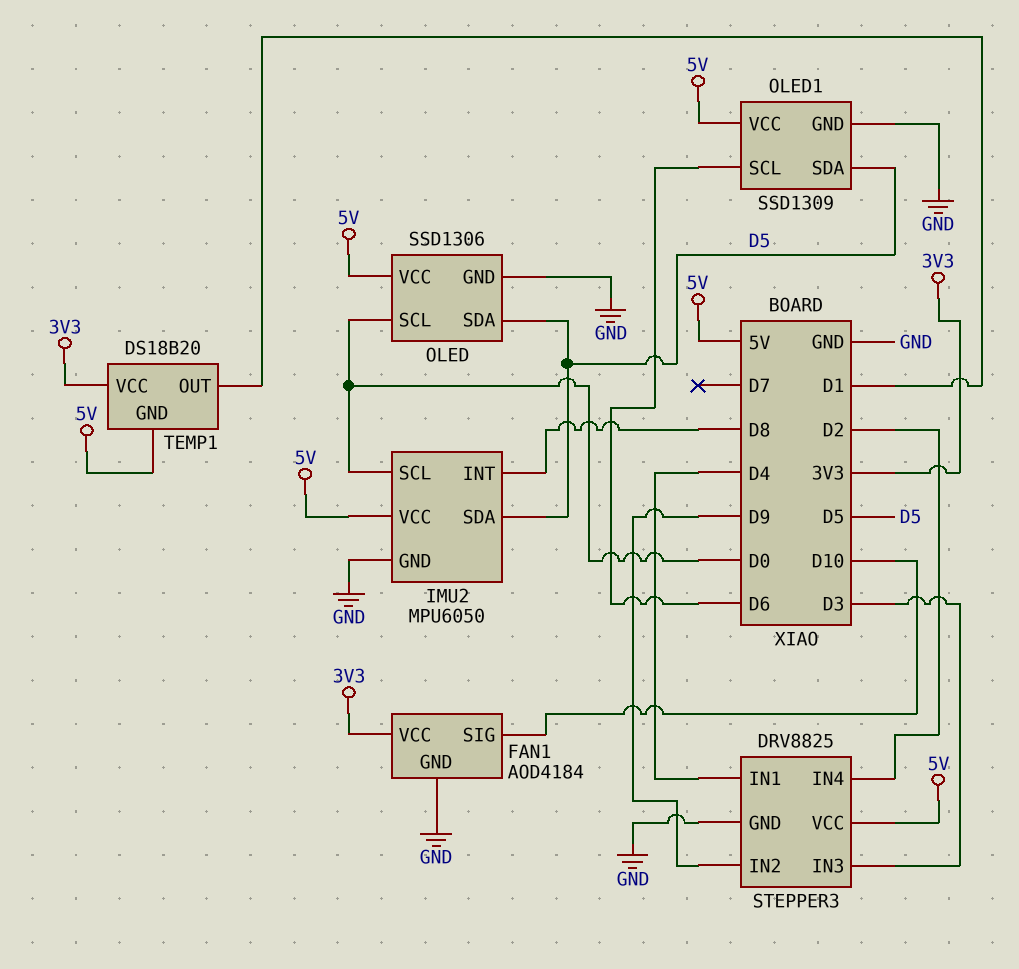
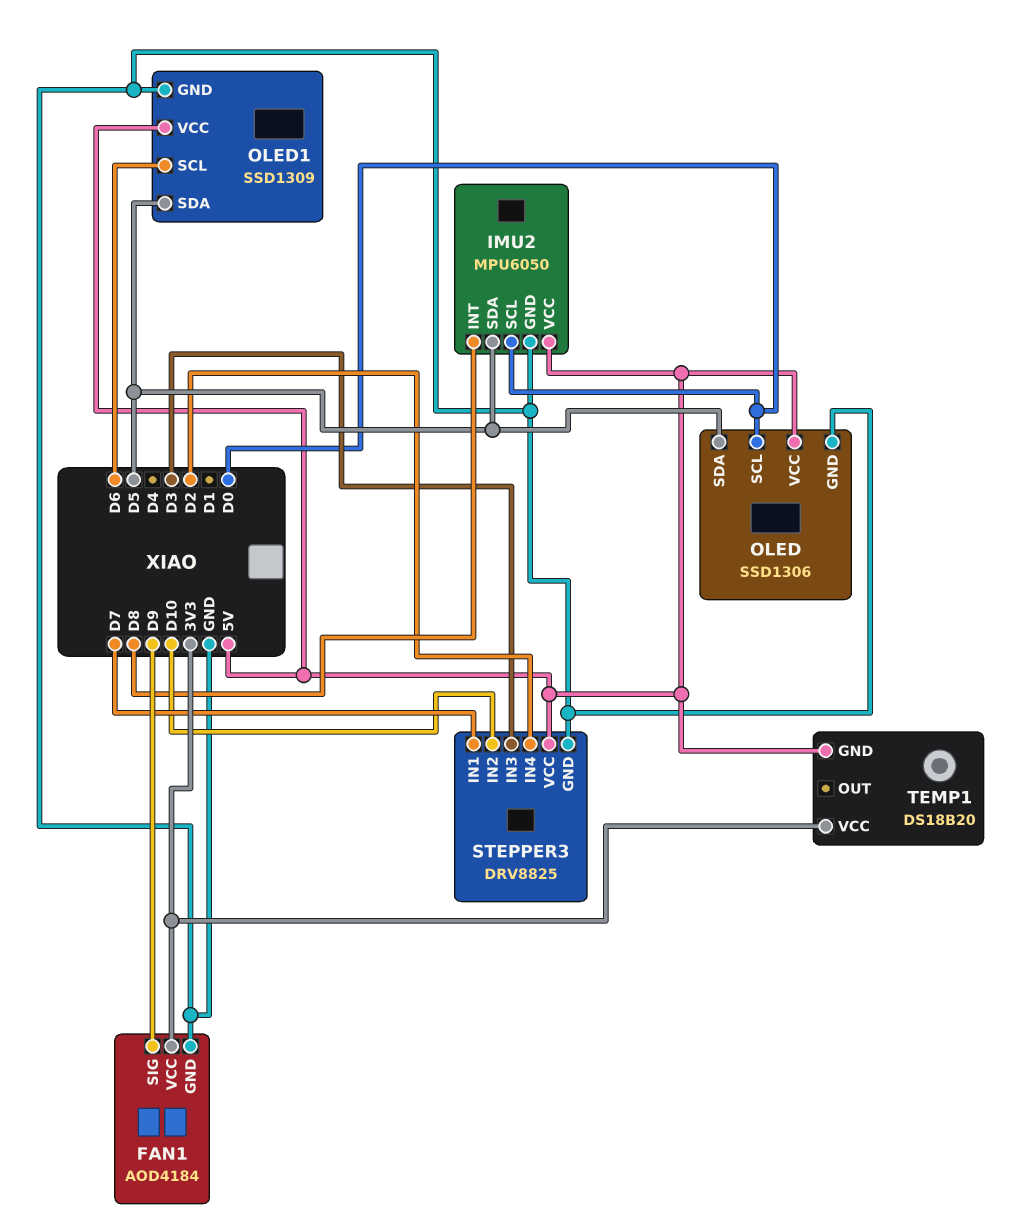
FAN1 pin SIG: D10 -> D9
STEPPER3 pin IN1: D4 -> D7
STEPPER3 pin IN2: D9 -> D10
TEMP1 pin OUT: D1 -> none

